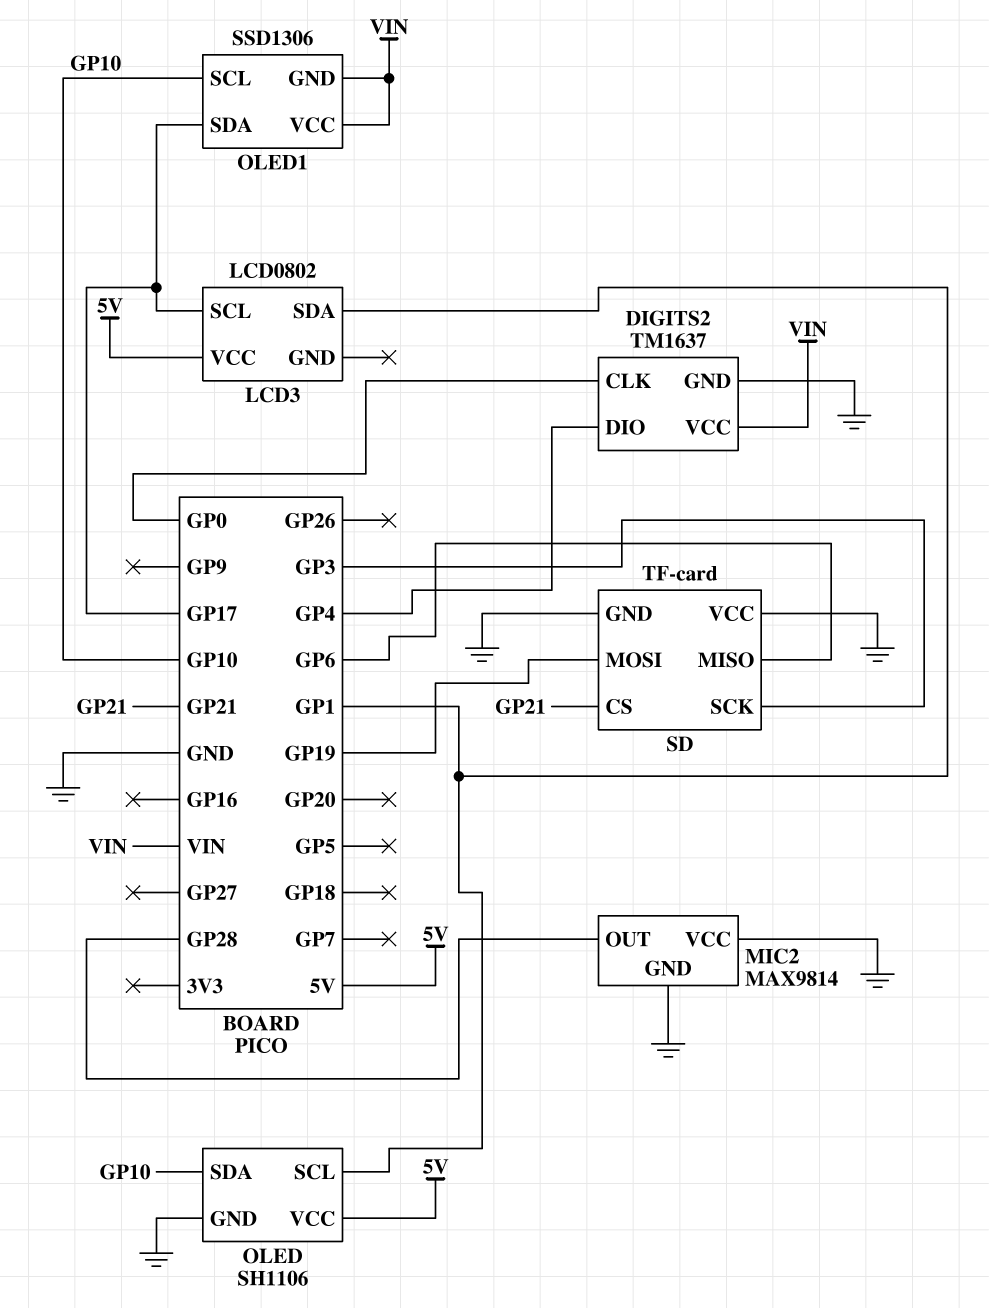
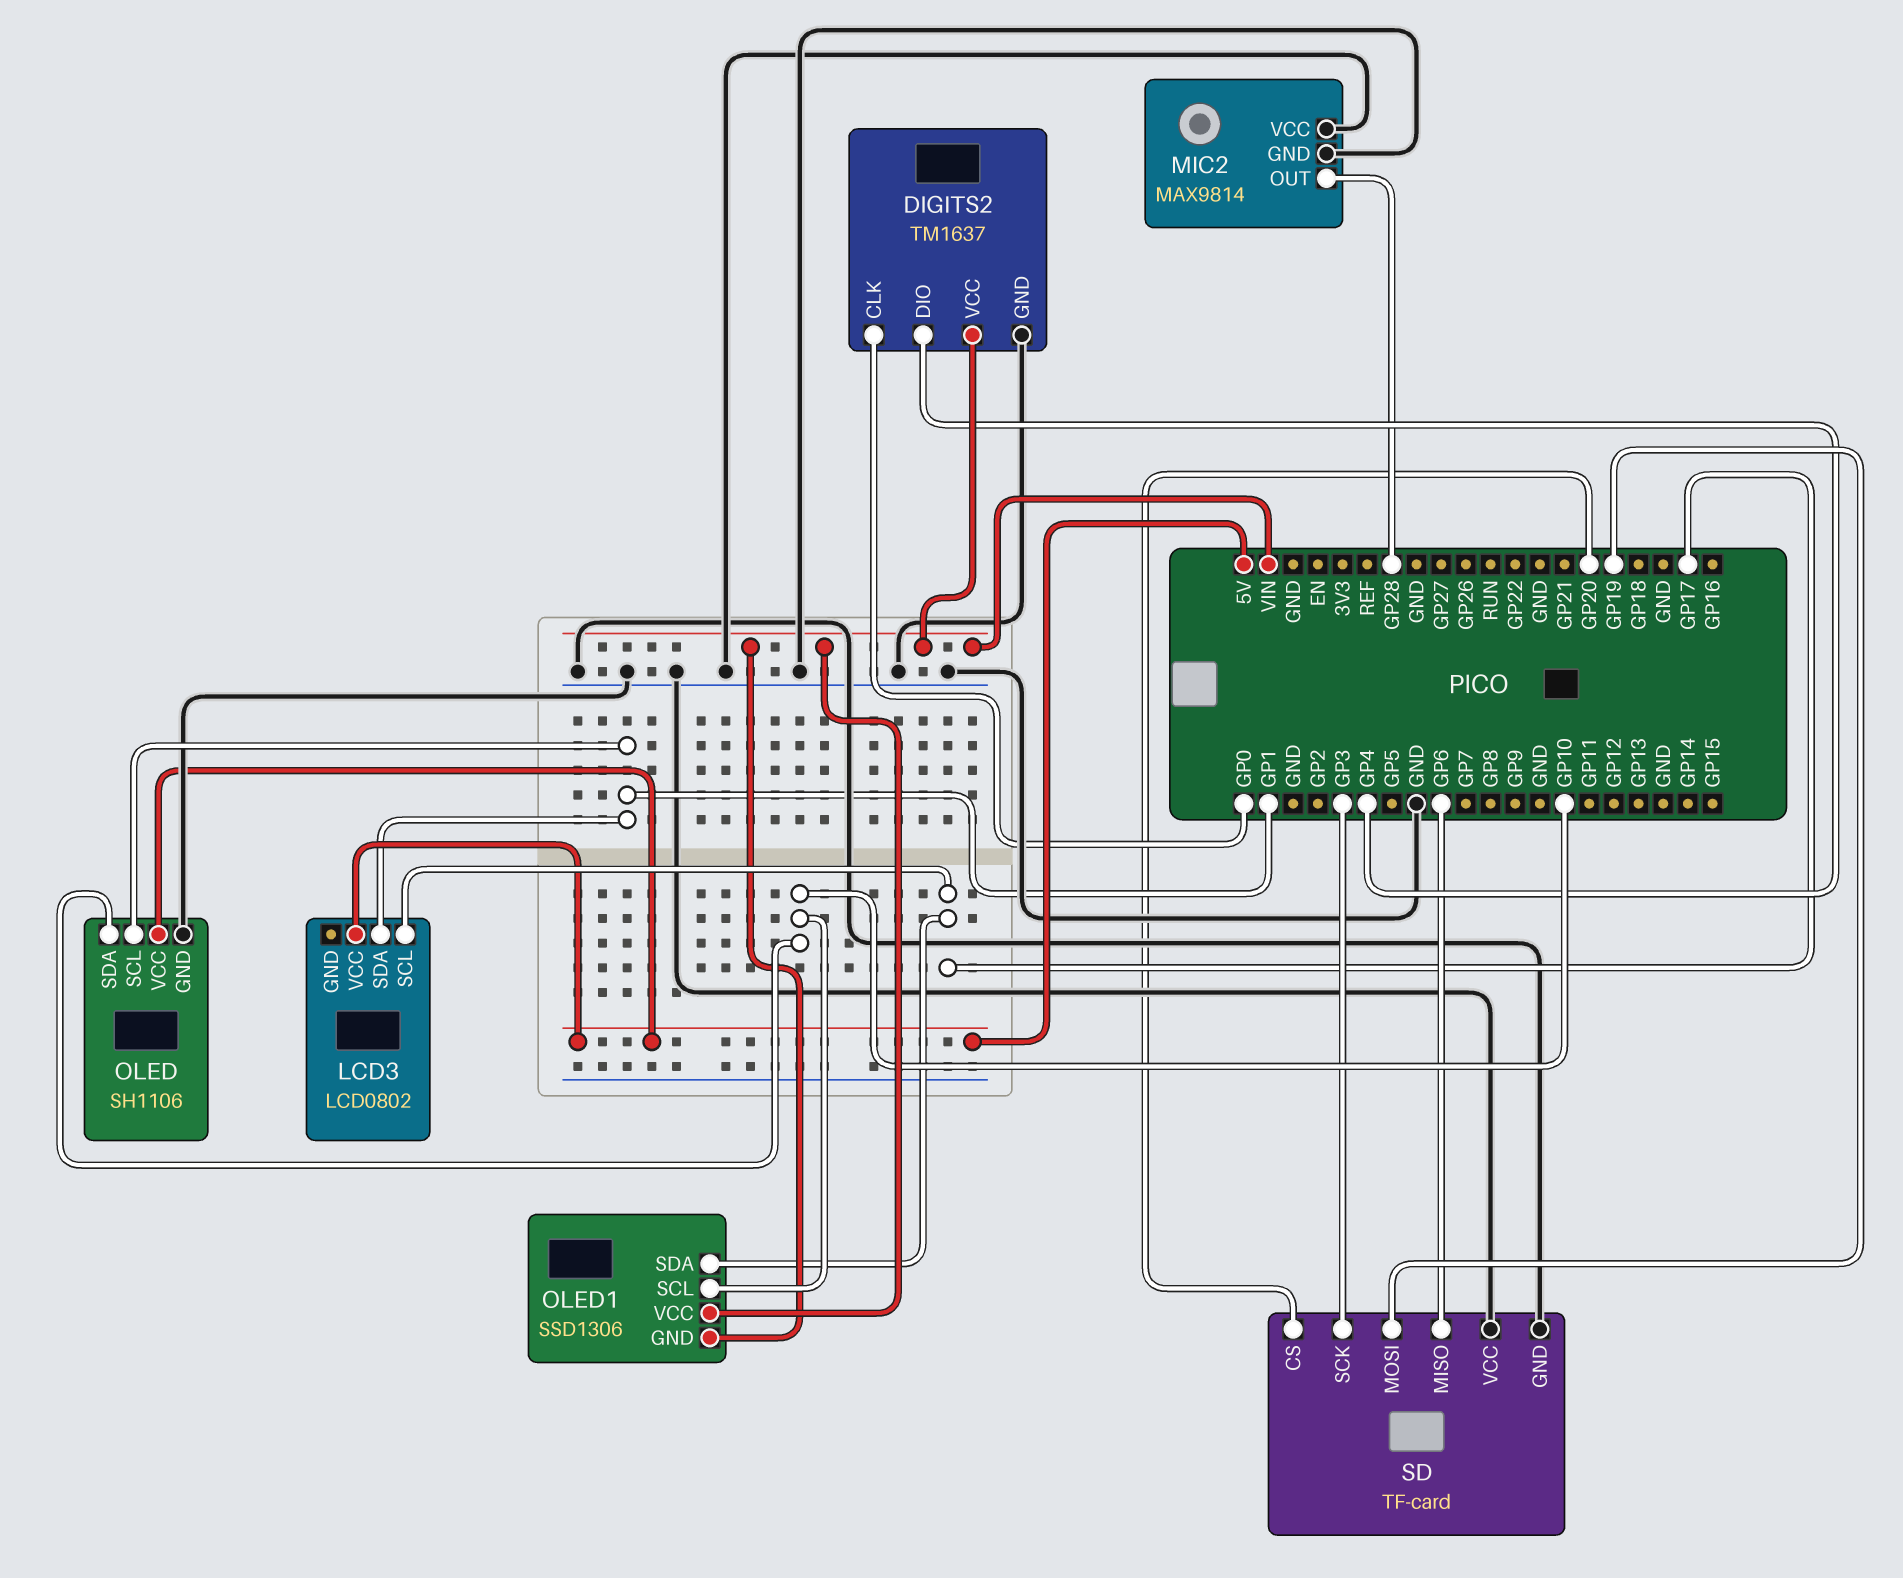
SD pin CS: GP21 -> GP20

